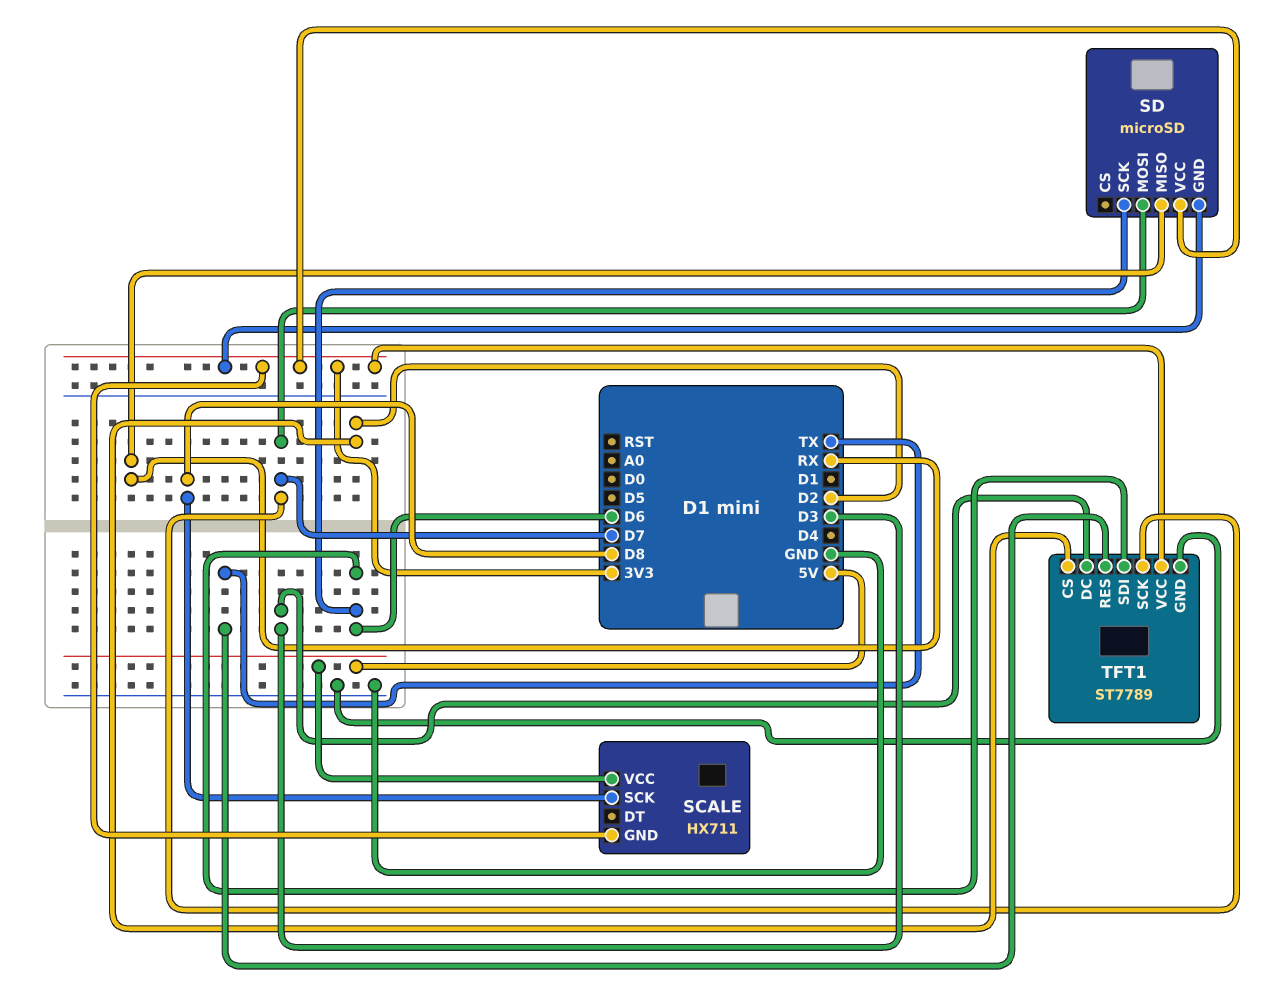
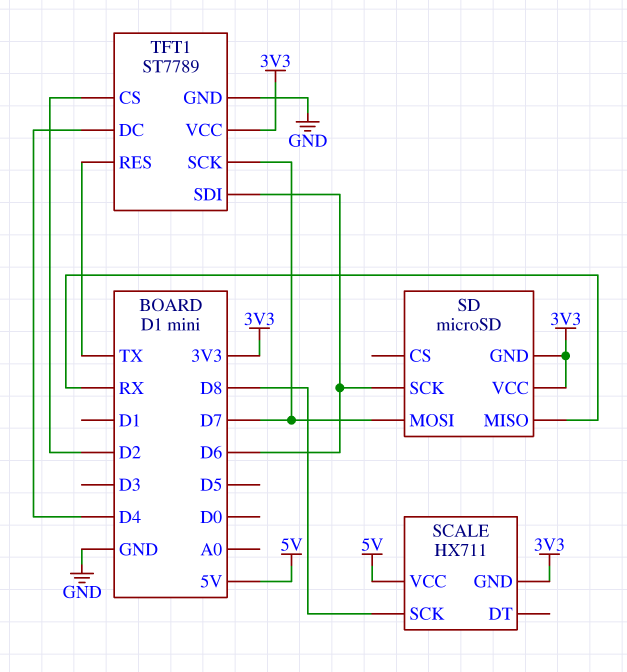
TFT1 pin DC: D3 -> D4

